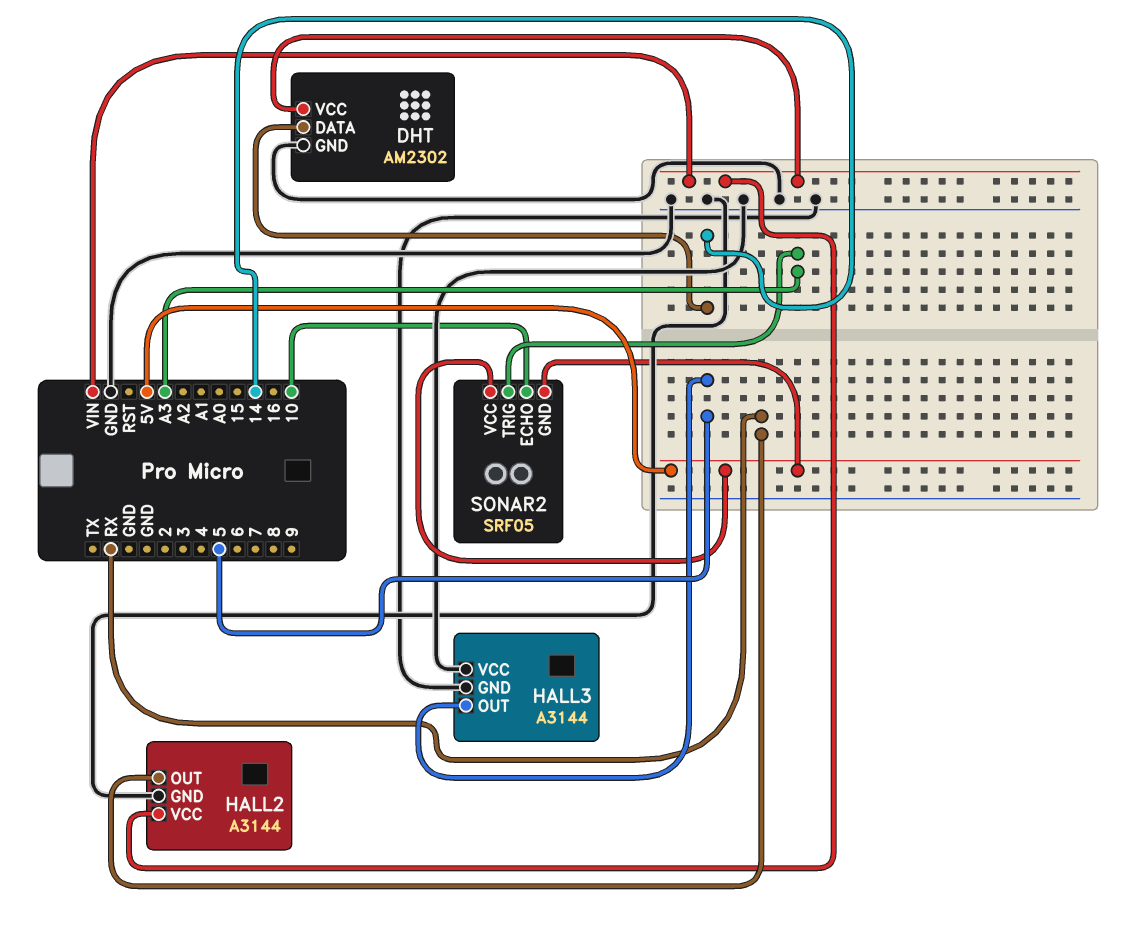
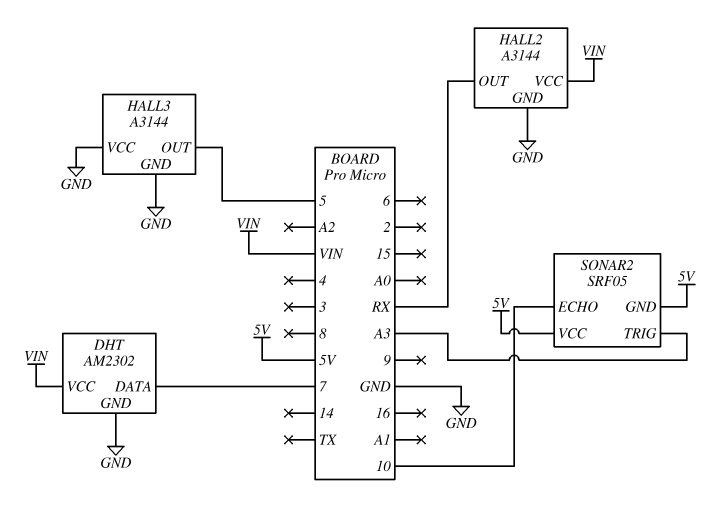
DHT pin DATA: 14 -> 7

